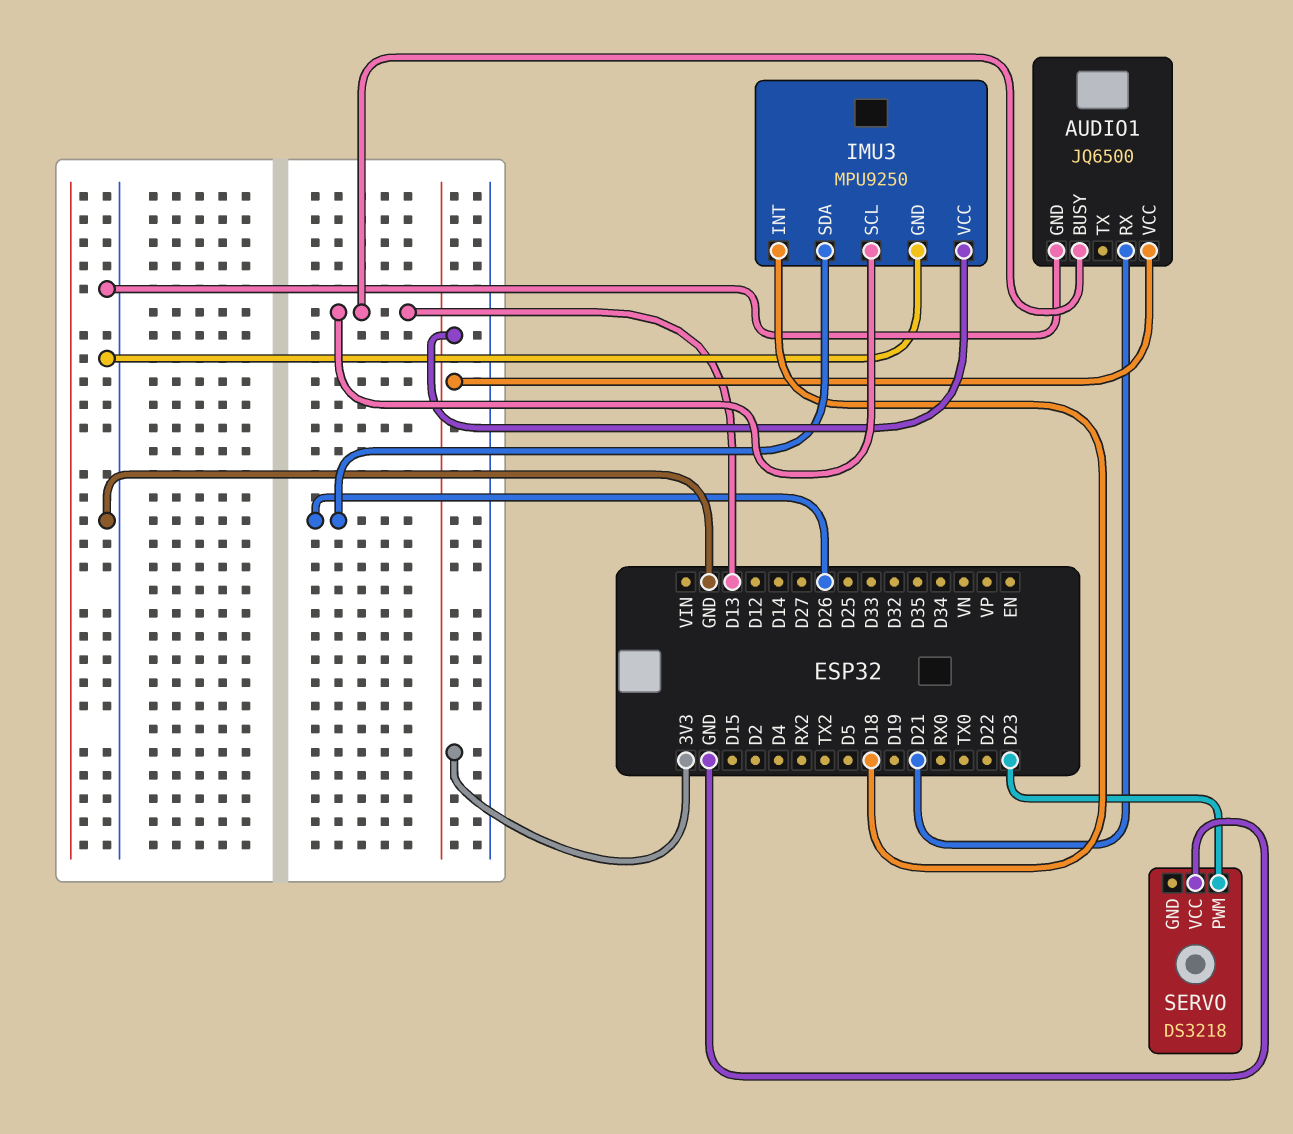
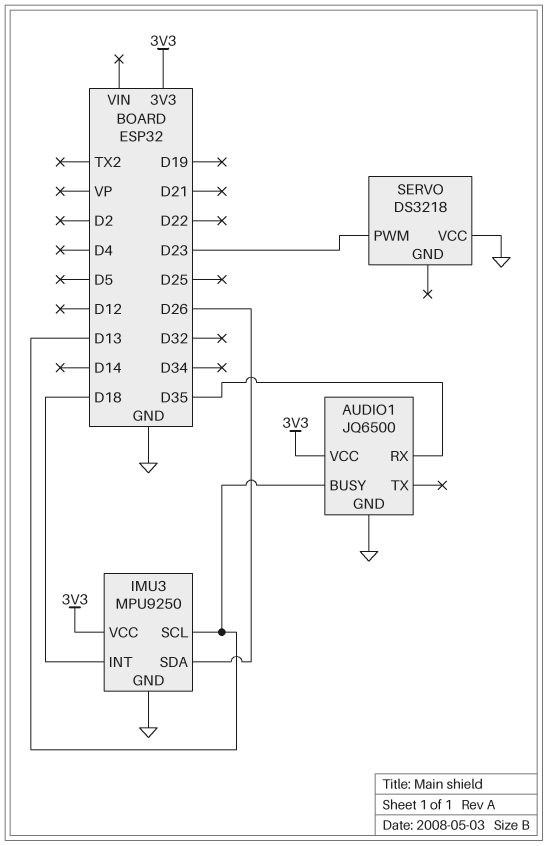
AUDIO1 pin RX: D21 -> D35

